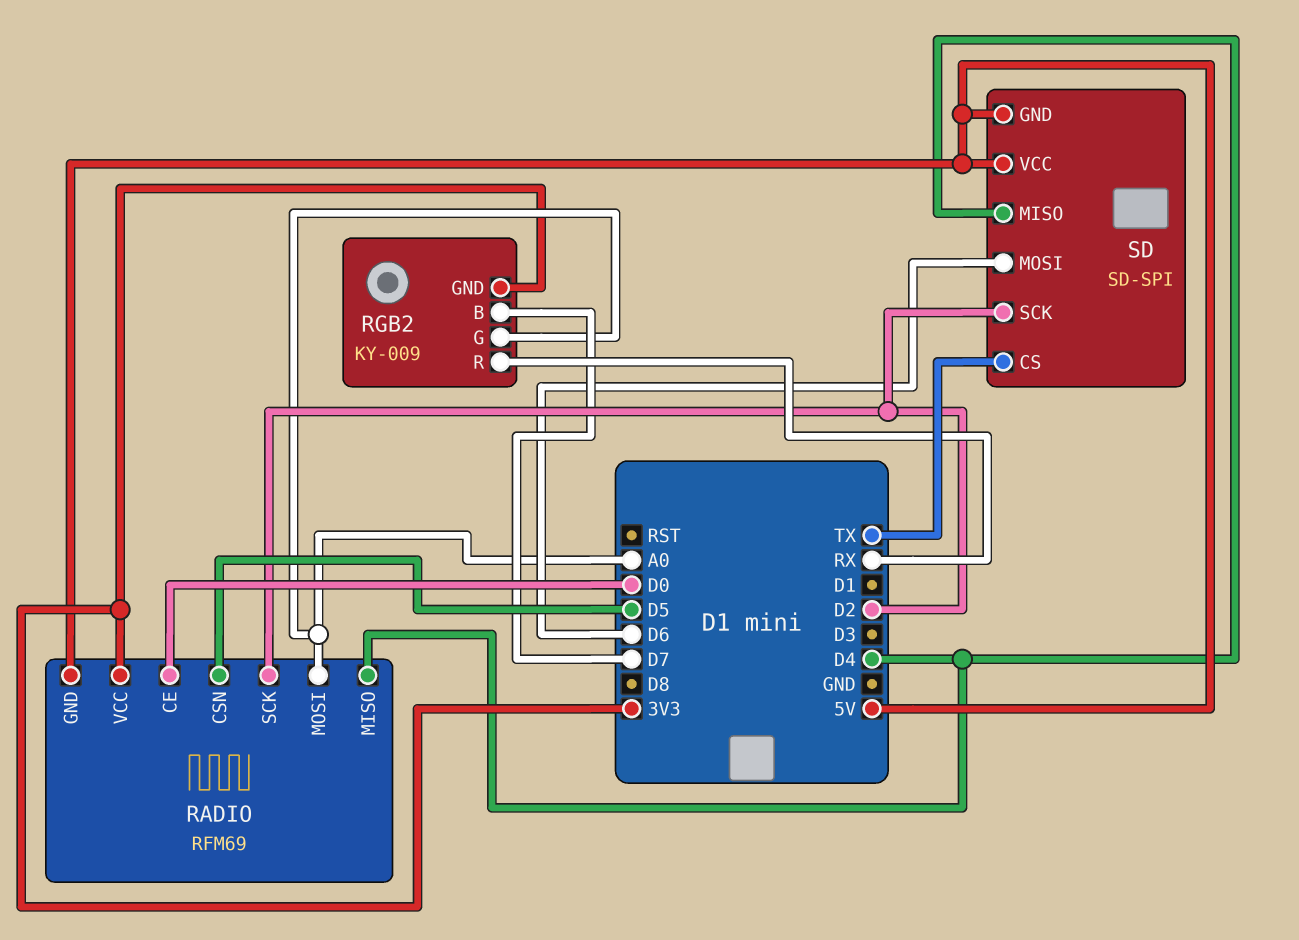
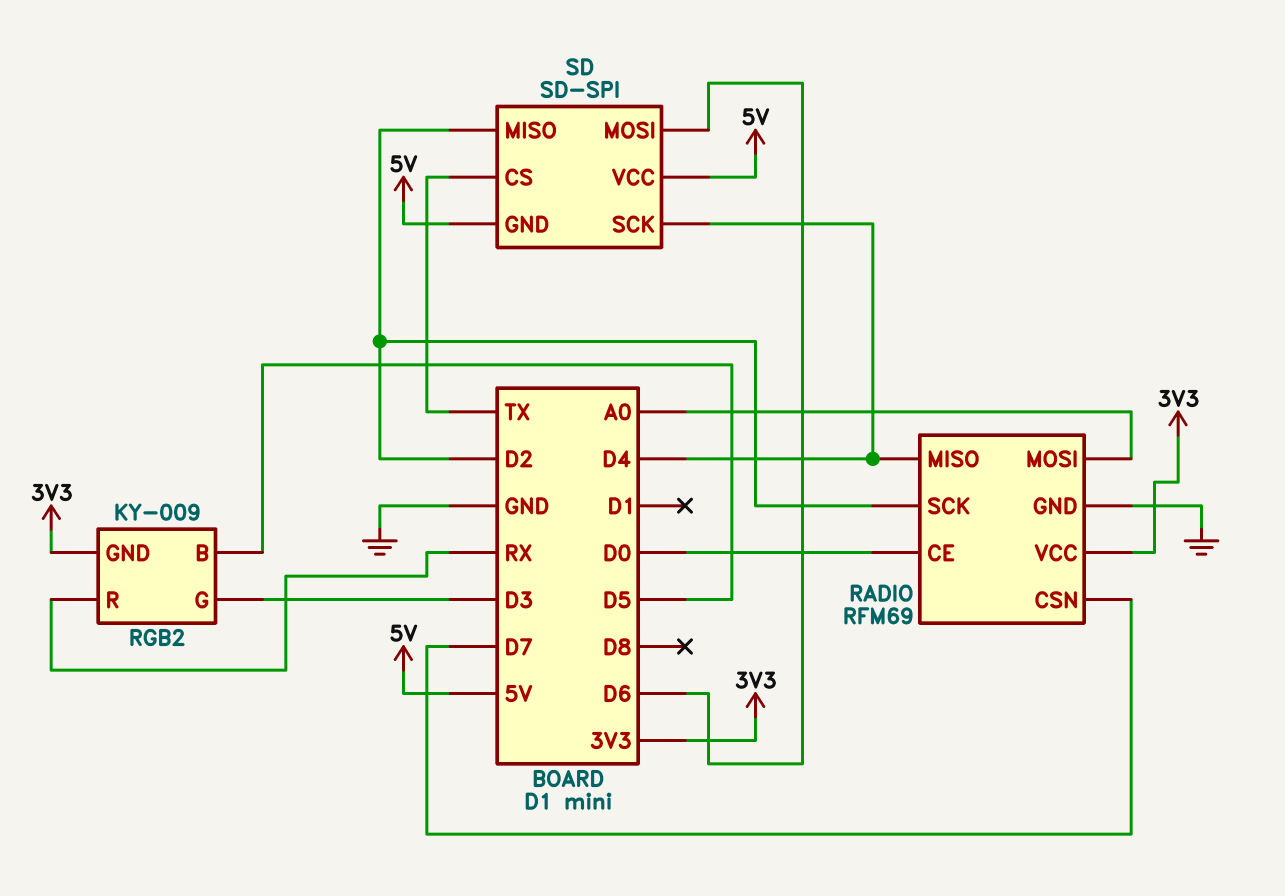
RADIO pin CSN: D5 -> D7
RADIO pin GND: 5V -> GND
RGB2 pin B: D7 -> D5
RGB2 pin G: A0 -> D3
SD pin MISO: D4 -> D2
SD pin SCK: D2 -> D4

